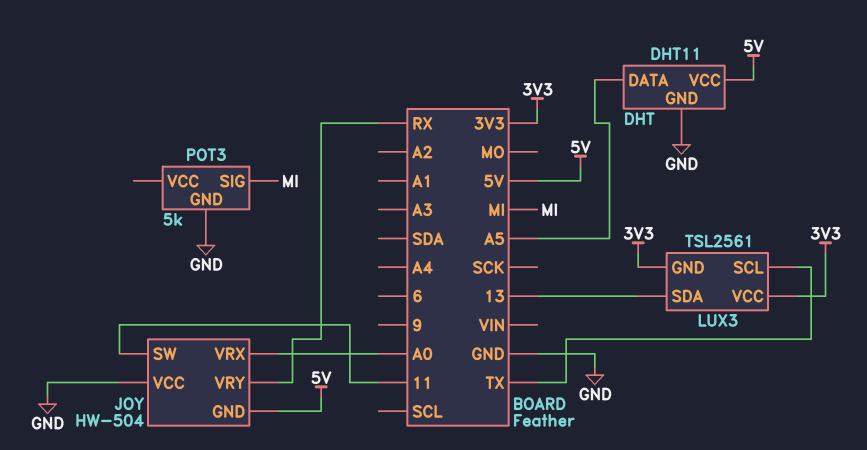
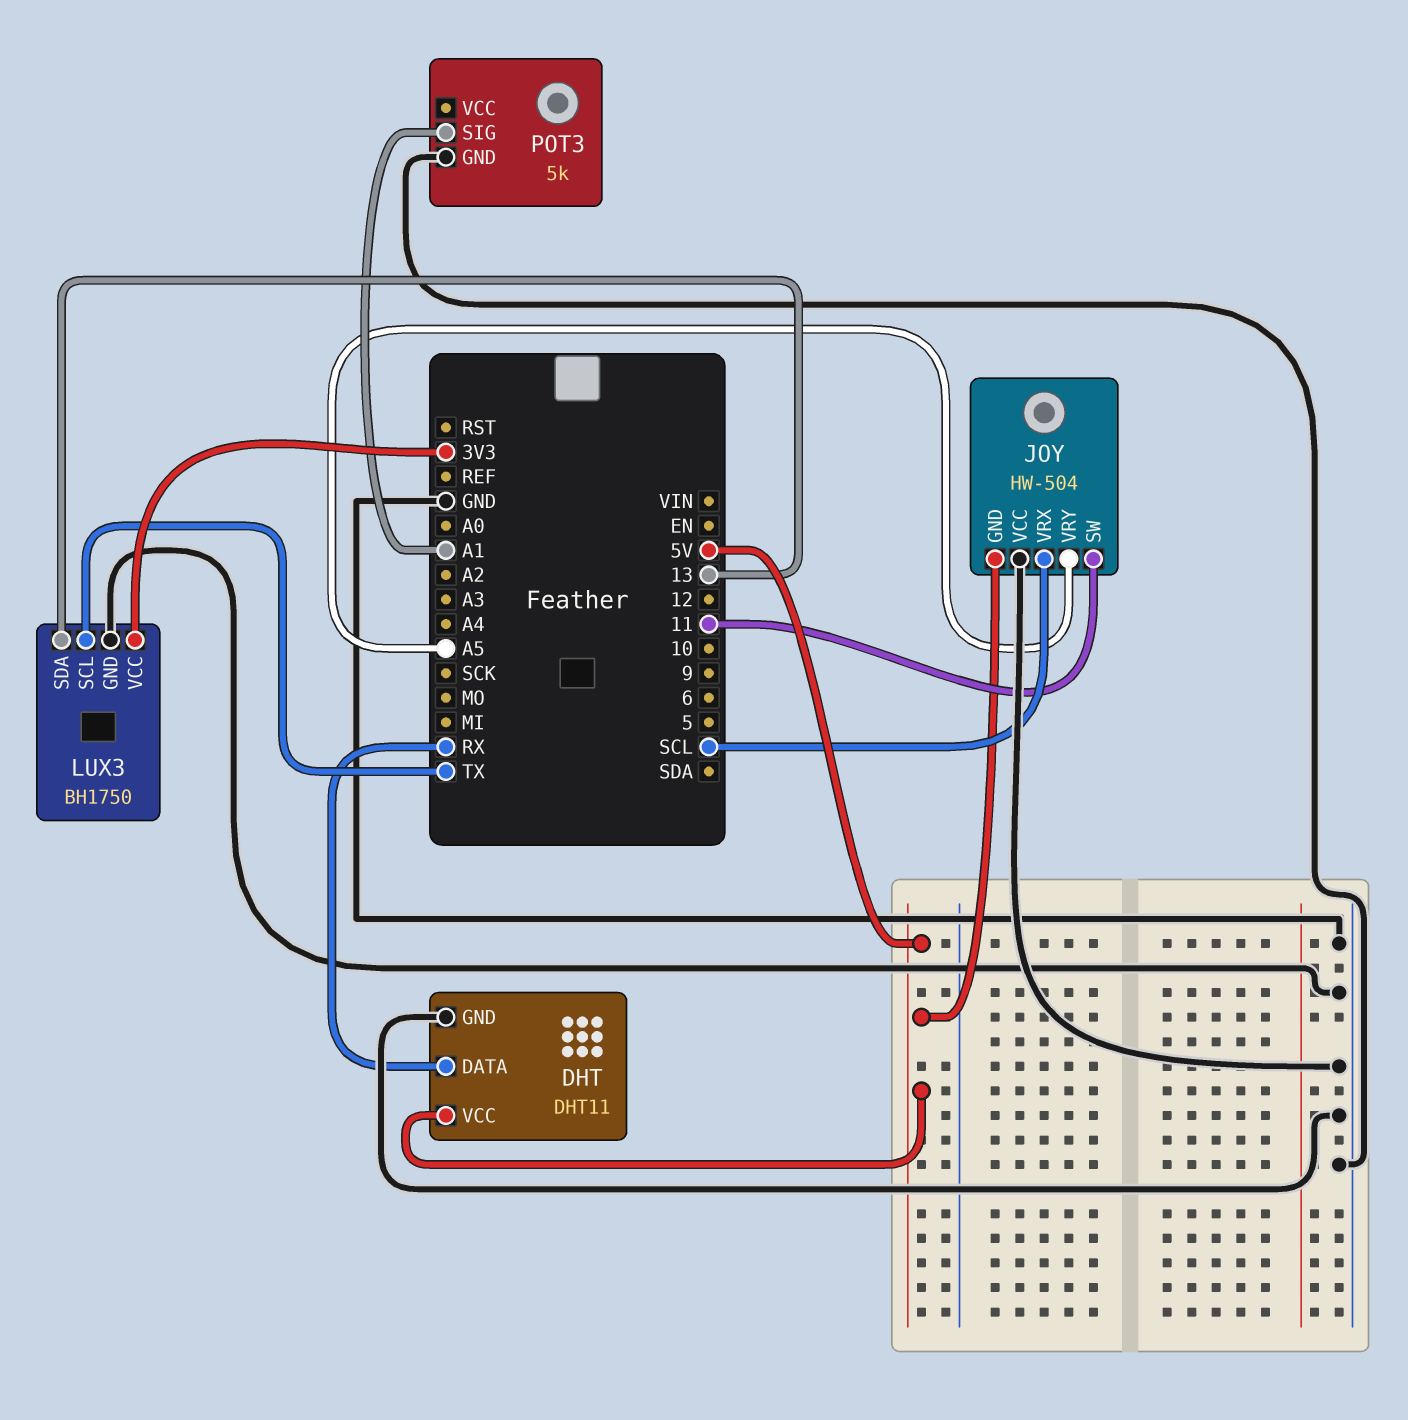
DHT pin DATA: A5 -> RX
JOY pin VRX: A0 -> SCL
JOY pin VRY: RX -> A5
LUX3: TSL2561 -> BH1750
LUX3 pin GND: 3V3 -> GND
POT3 pin SIG: MI -> A1

